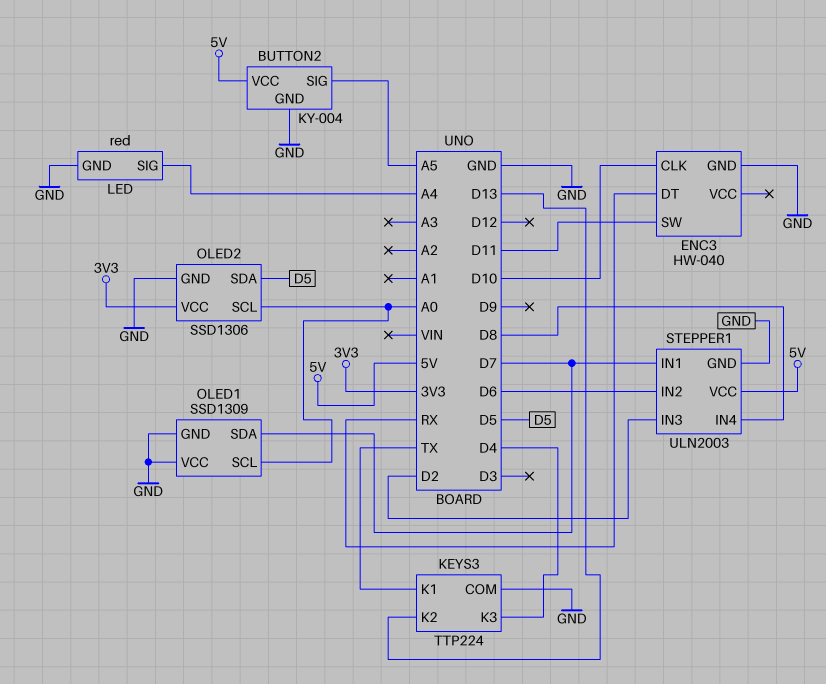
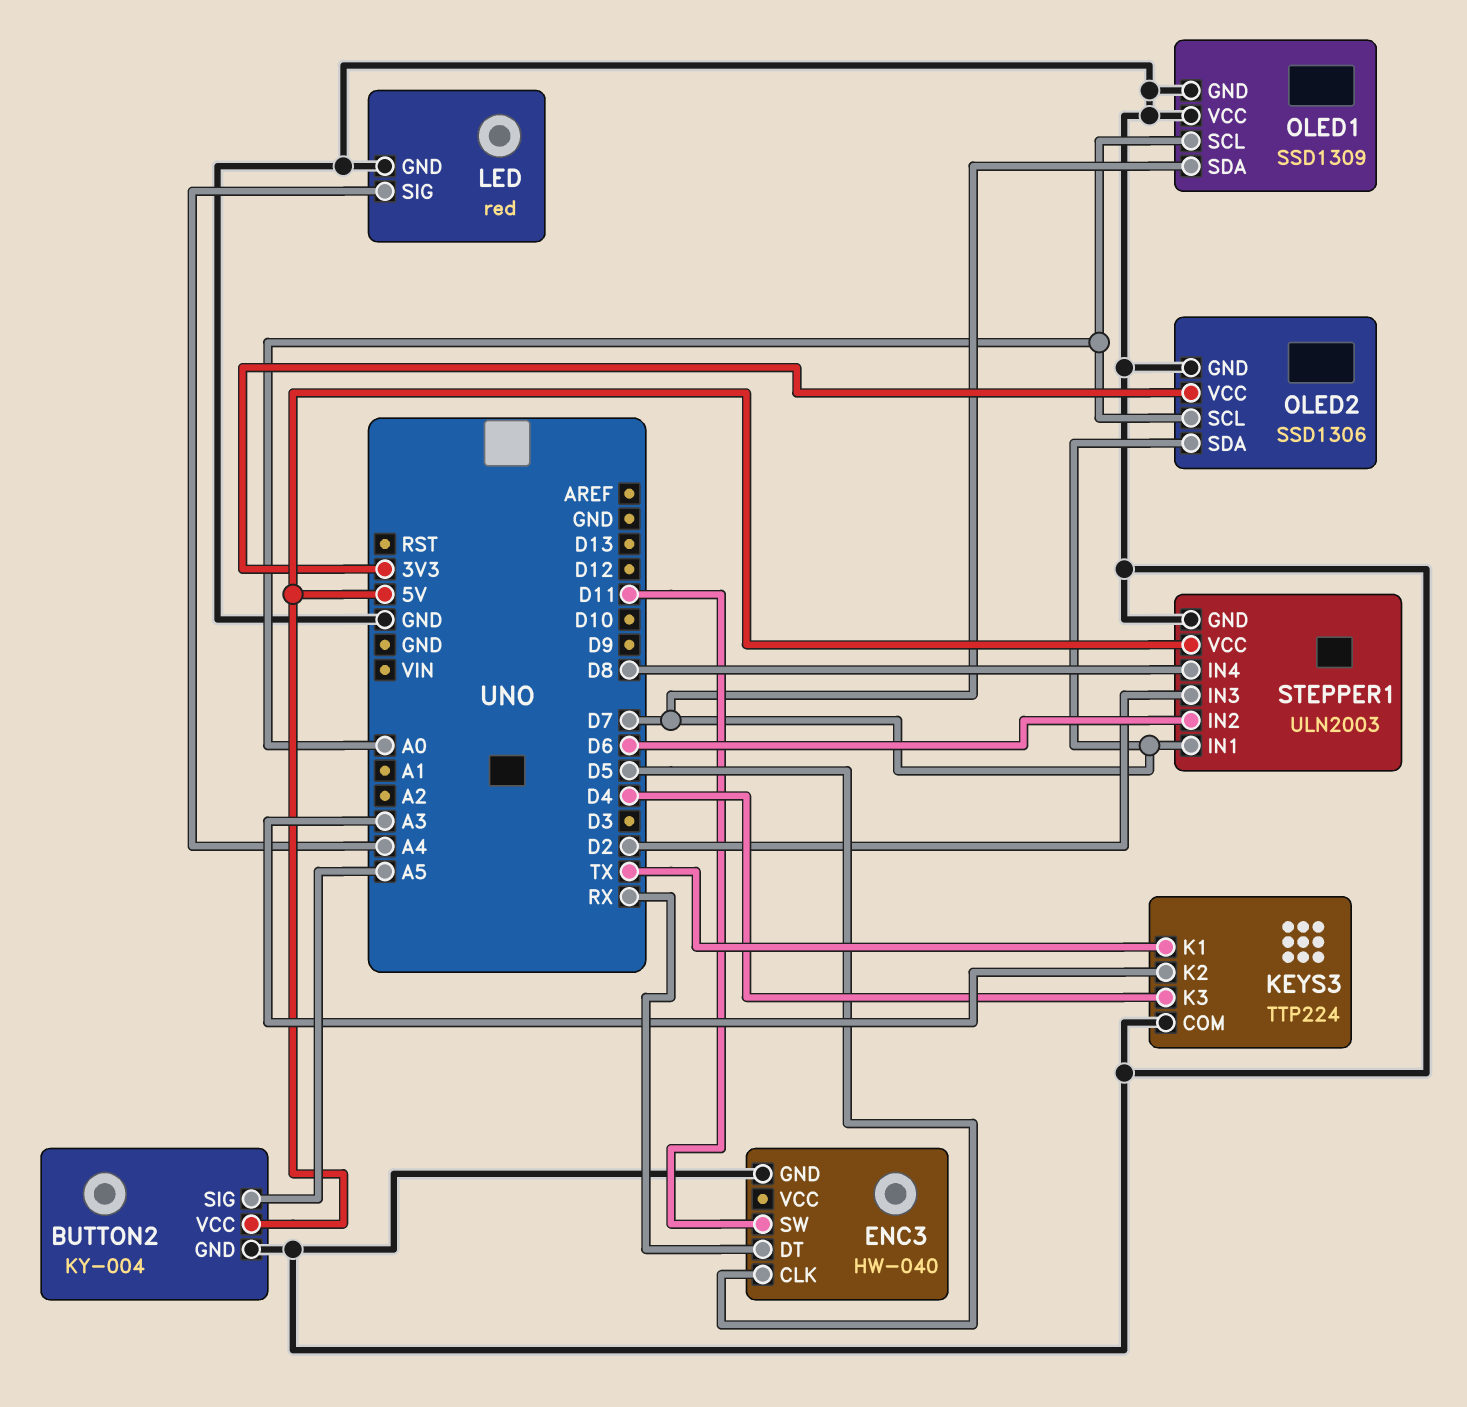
ENC3 pin CLK: D10 -> D5
KEYS3 pin K2: D13 -> A3
OLED2 pin SDA: D5 -> D7

